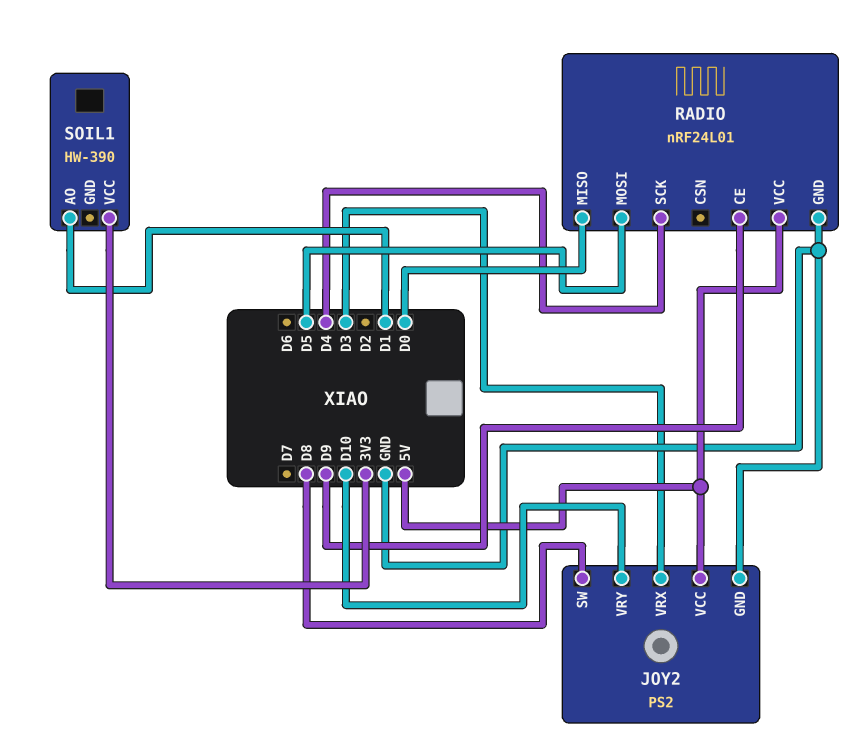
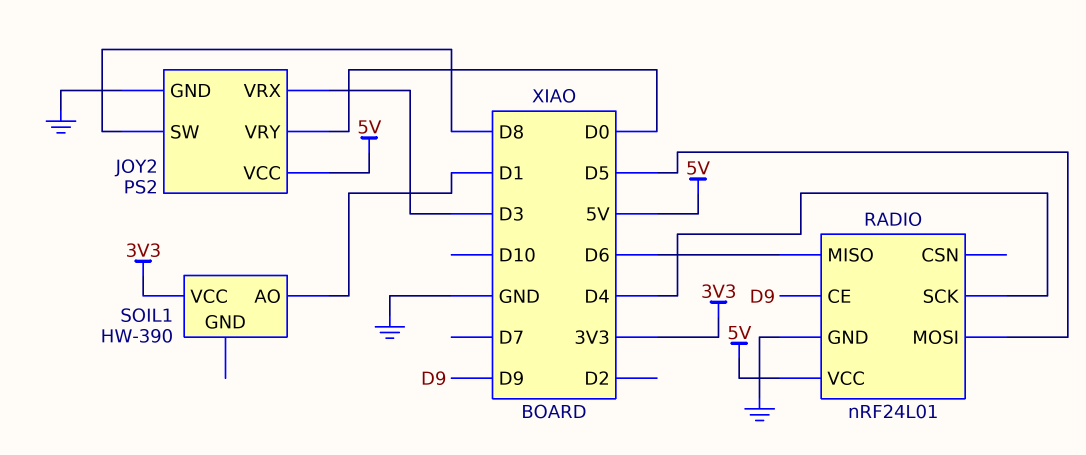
JOY2 pin VRY: D10 -> D0
RADIO pin MISO: D0 -> D6

